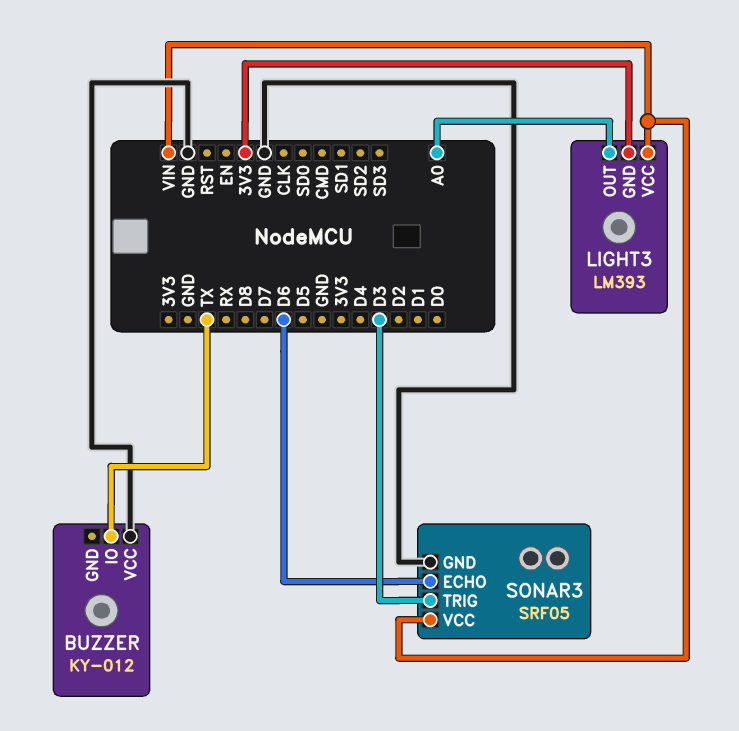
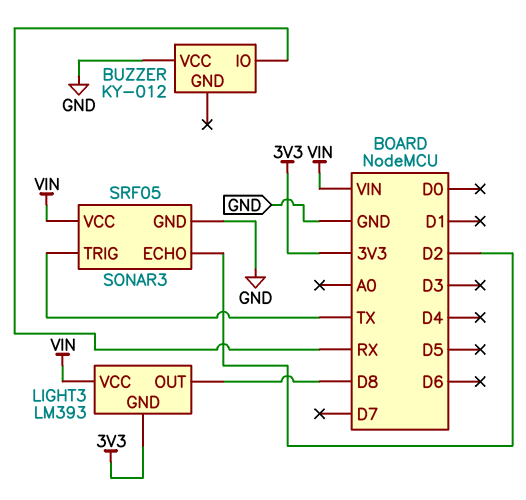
BUZZER pin IO: TX -> RX
LIGHT3 pin OUT: A0 -> D8
SONAR3 pin ECHO: D6 -> D2
SONAR3 pin TRIG: D3 -> TX

